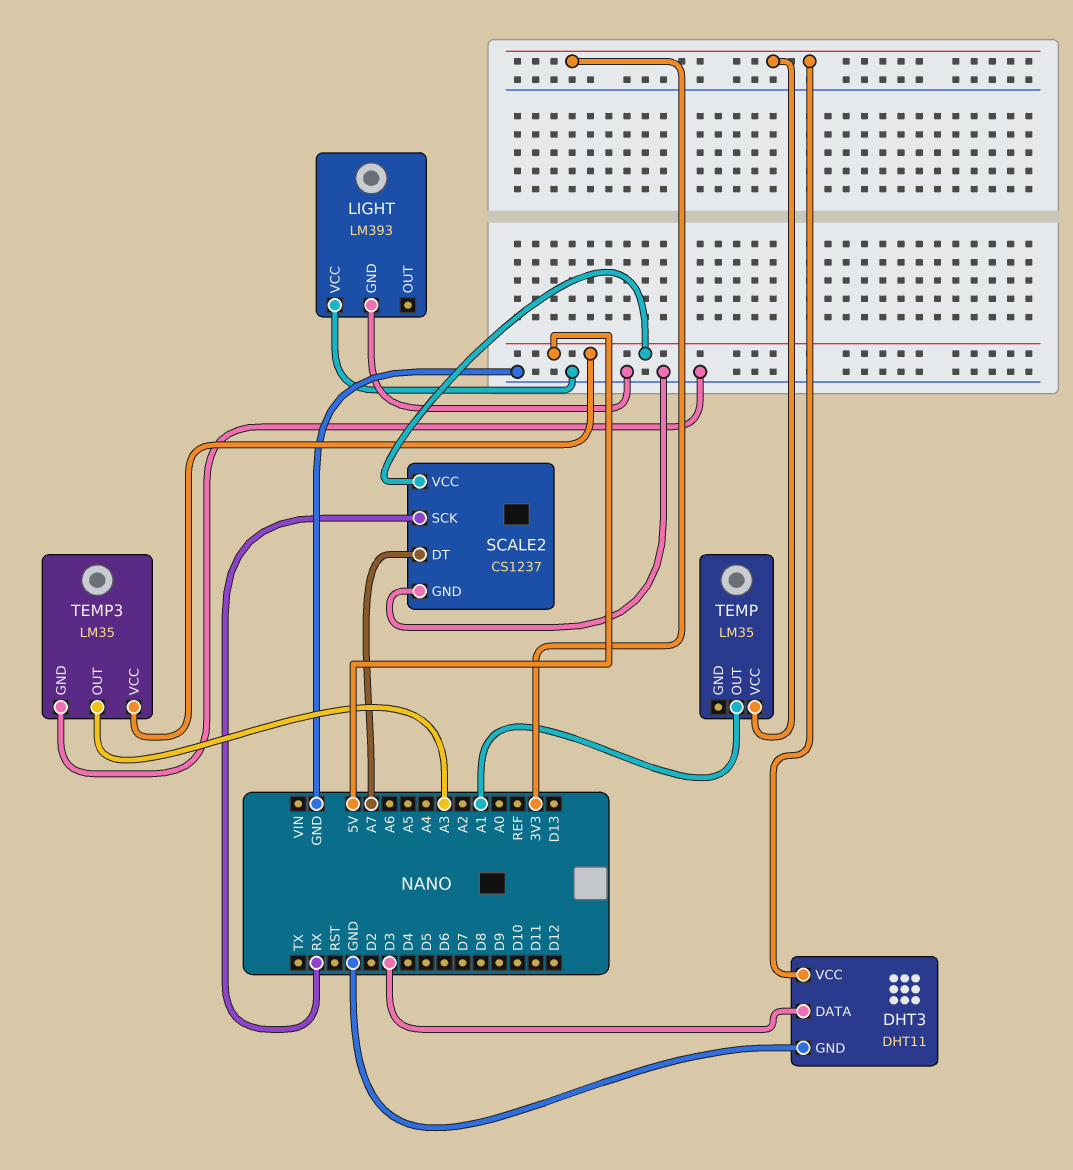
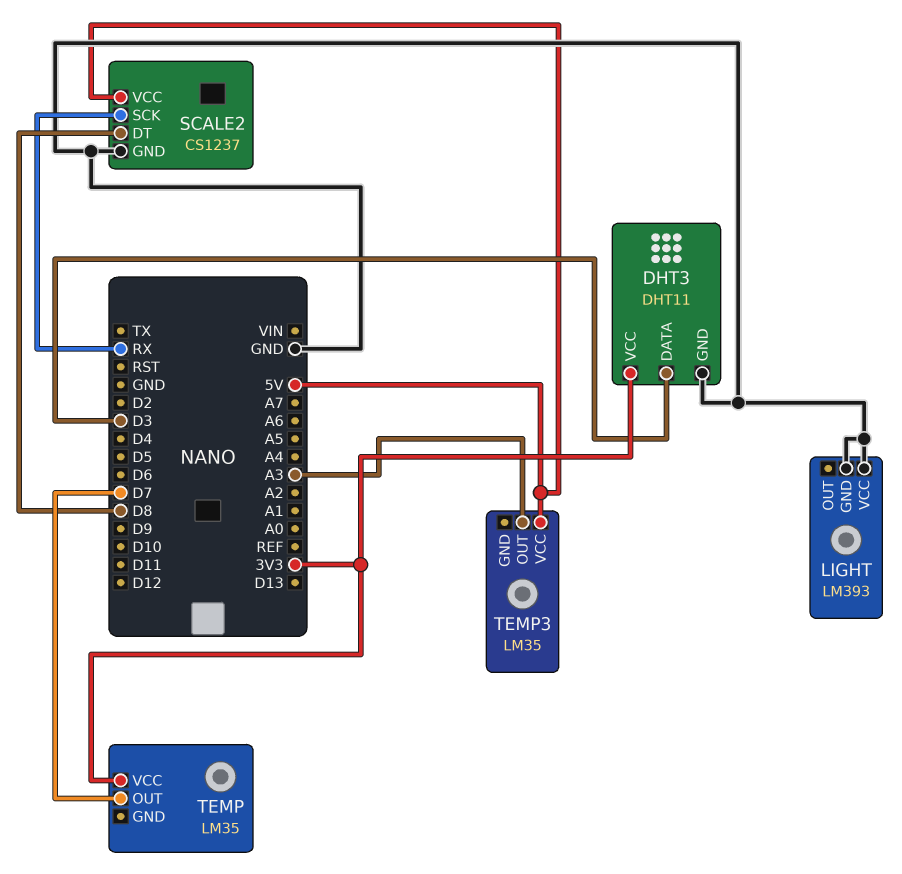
SCALE2 pin DT: A7 -> D8
TEMP pin OUT: A1 -> D7
TEMP3 pin GND: GND -> none

